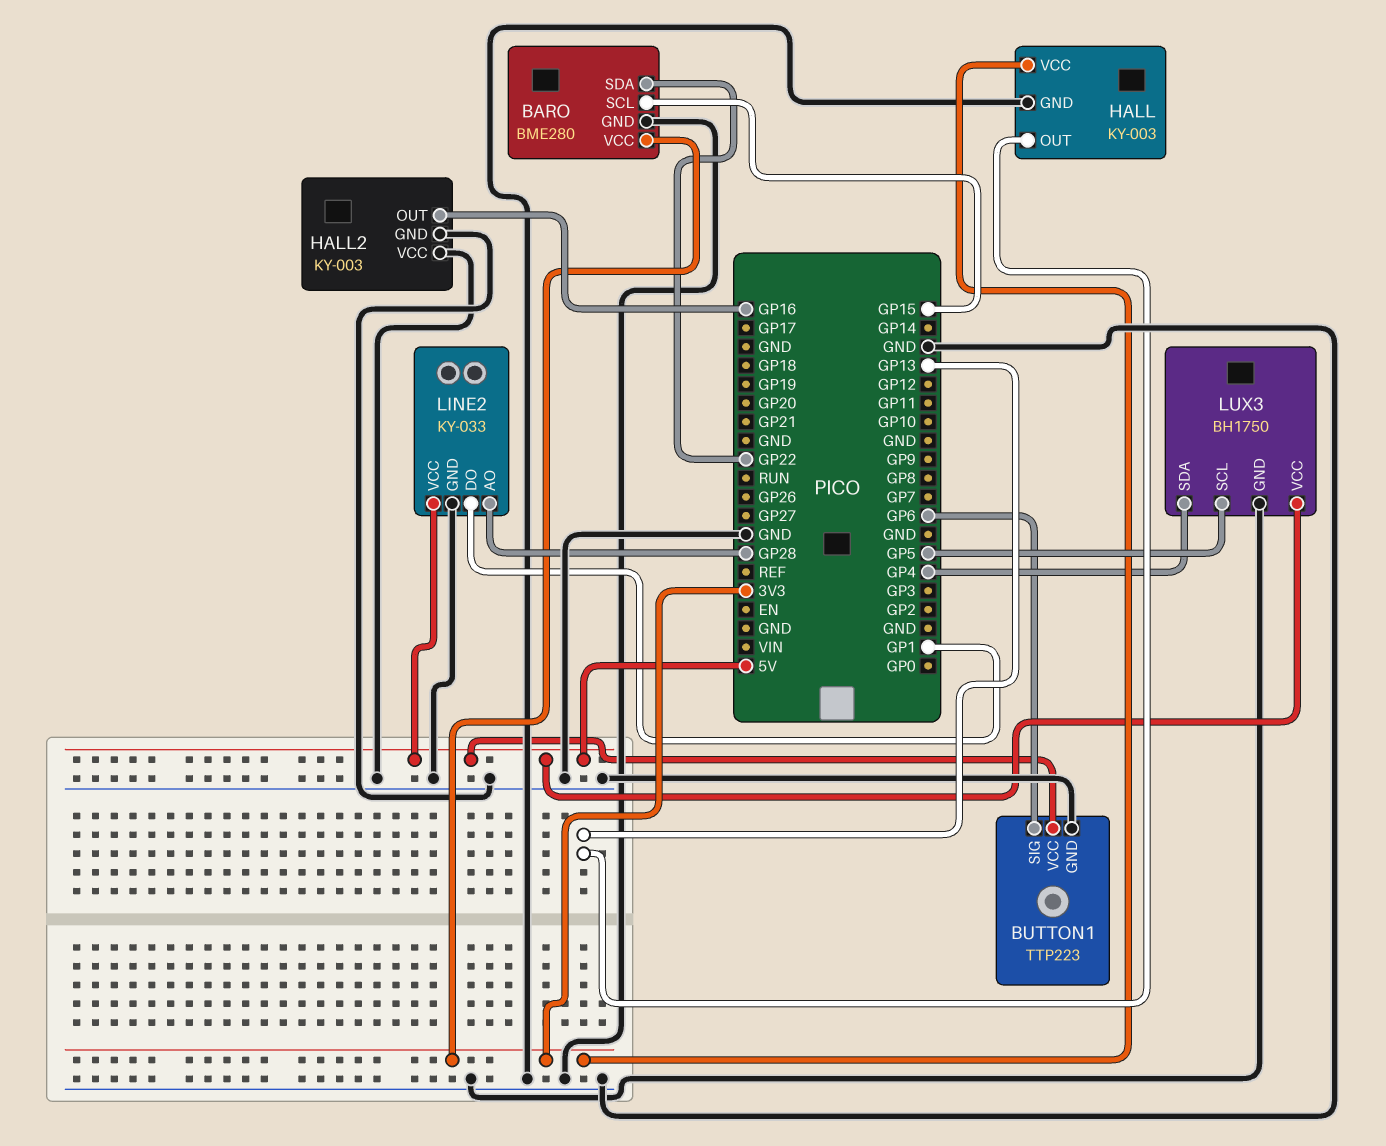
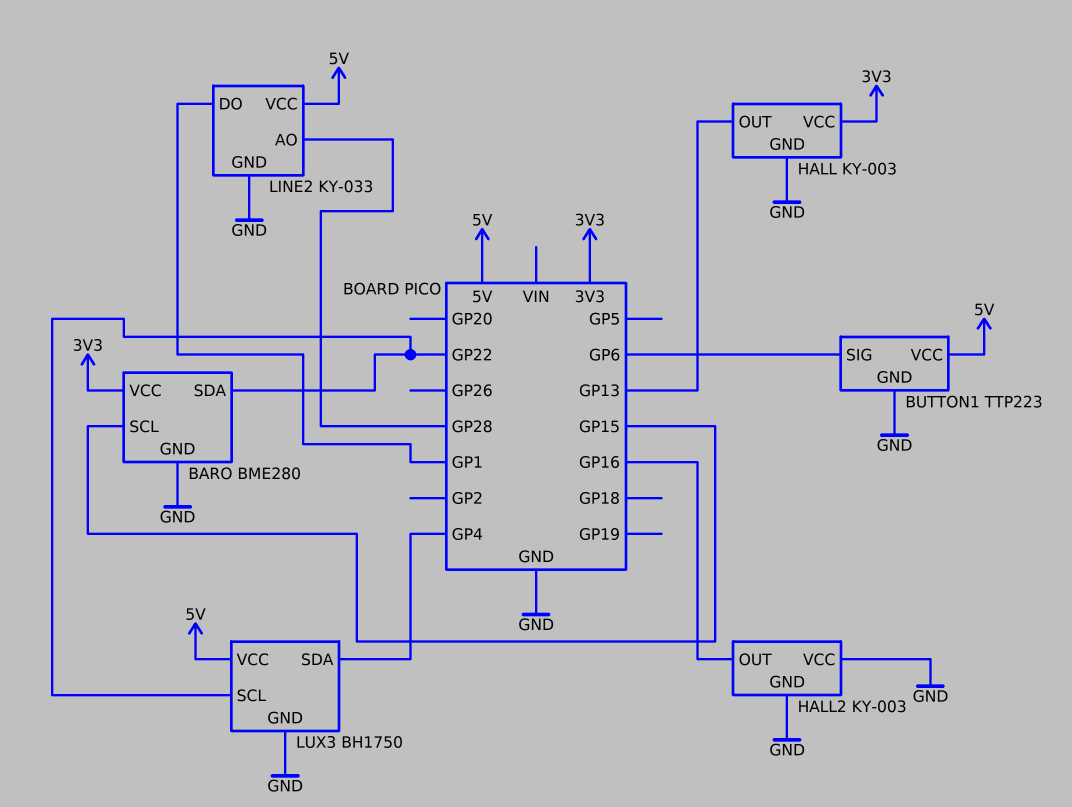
LUX3 pin SCL: GP5 -> GP22

